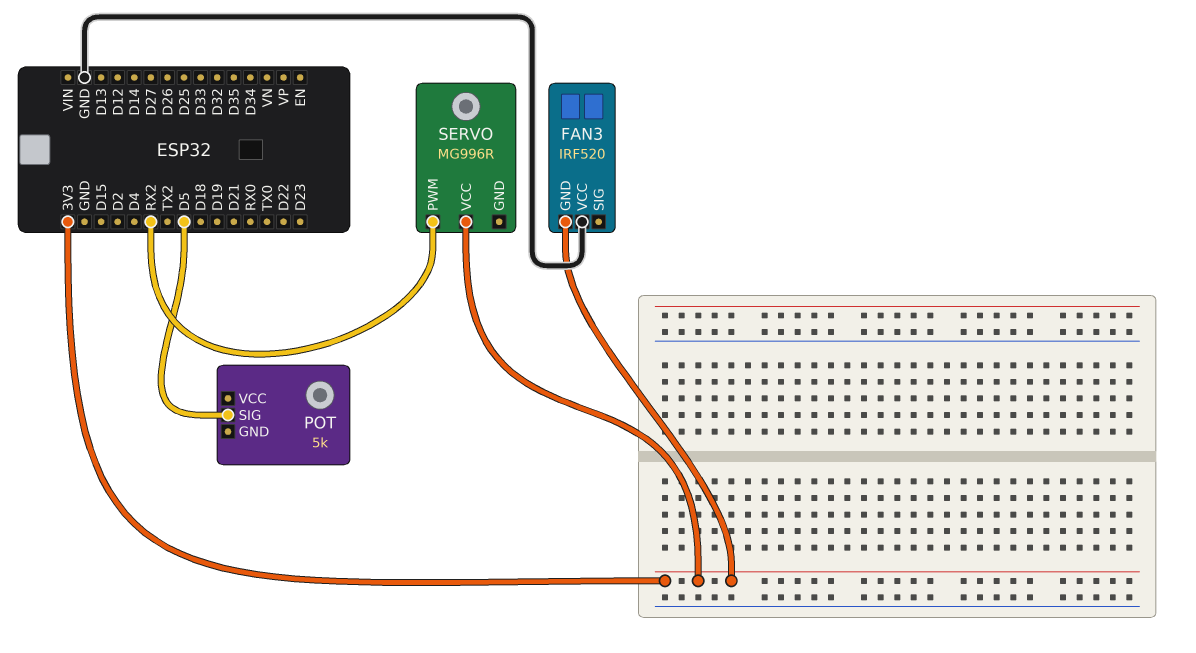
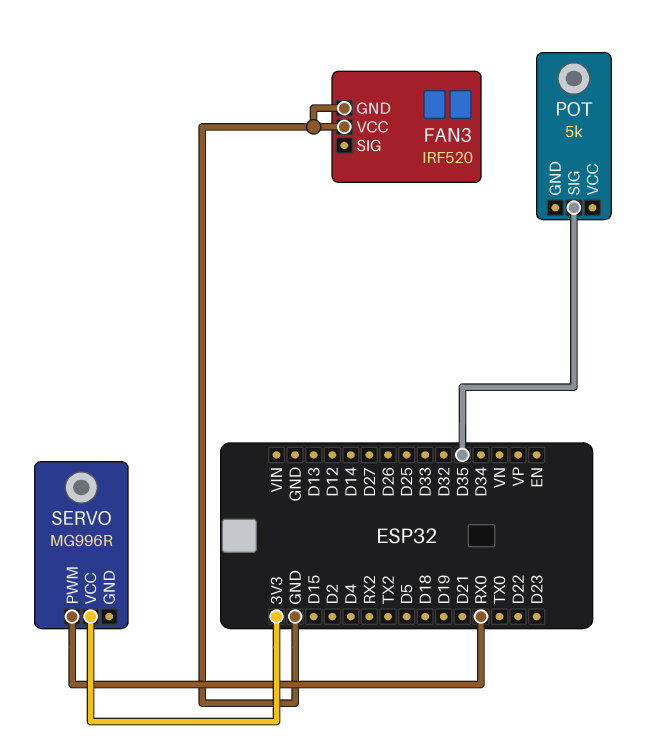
FAN3 pin GND: 3V3 -> GND
POT pin SIG: D5 -> D35
SERVO pin PWM: RX2 -> RX0

